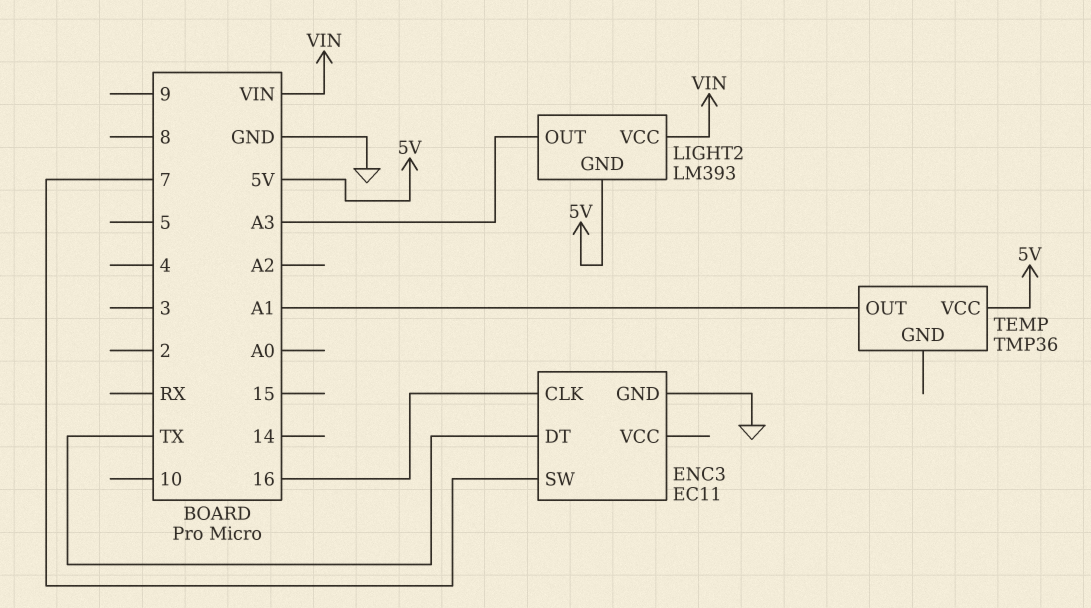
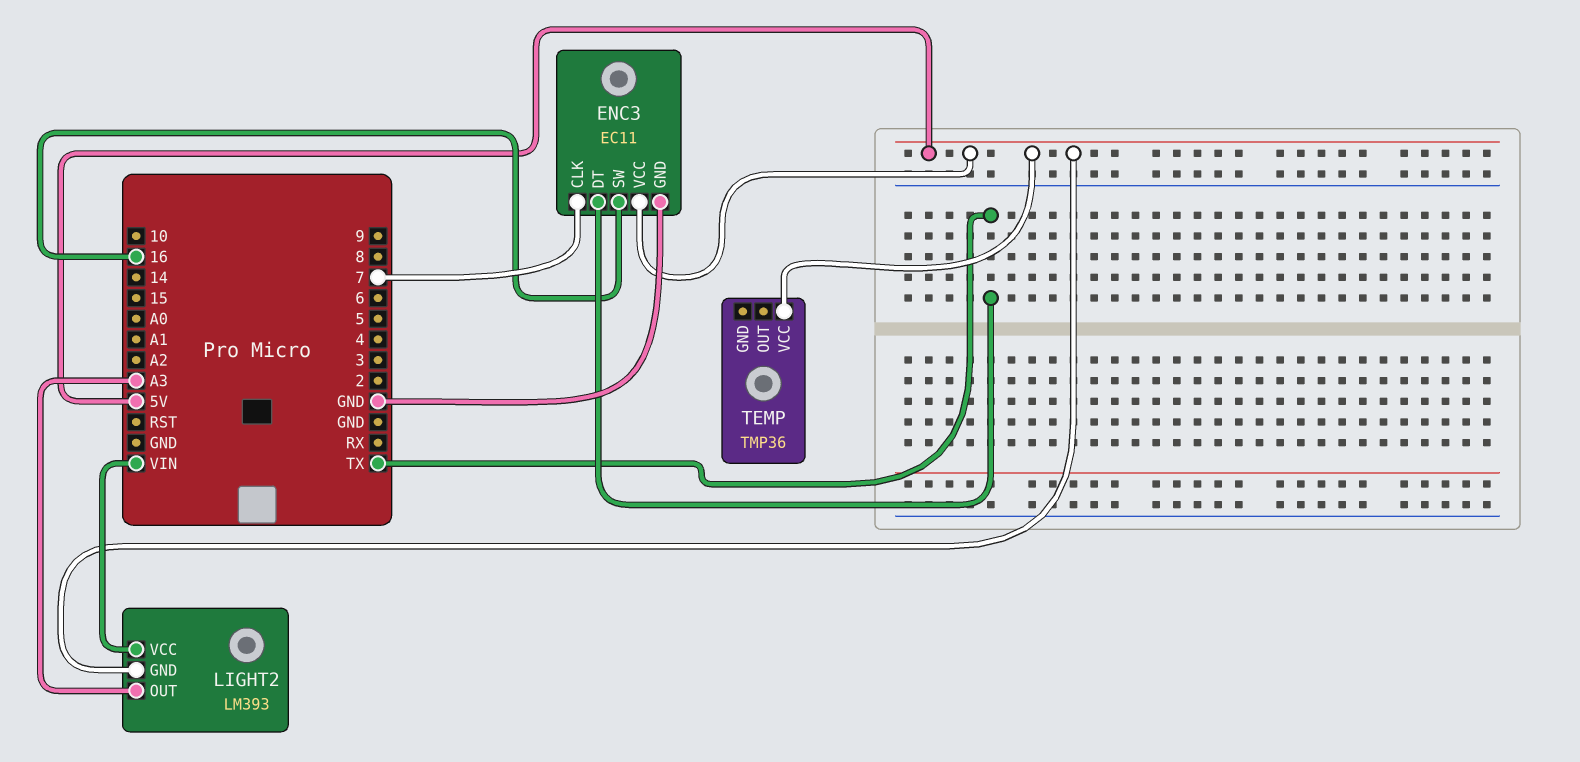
ENC3 pin CLK: 16 -> 7
ENC3 pin SW: 7 -> 16
ENC3 pin VCC: none -> 5V
TEMP pin OUT: A1 -> none

